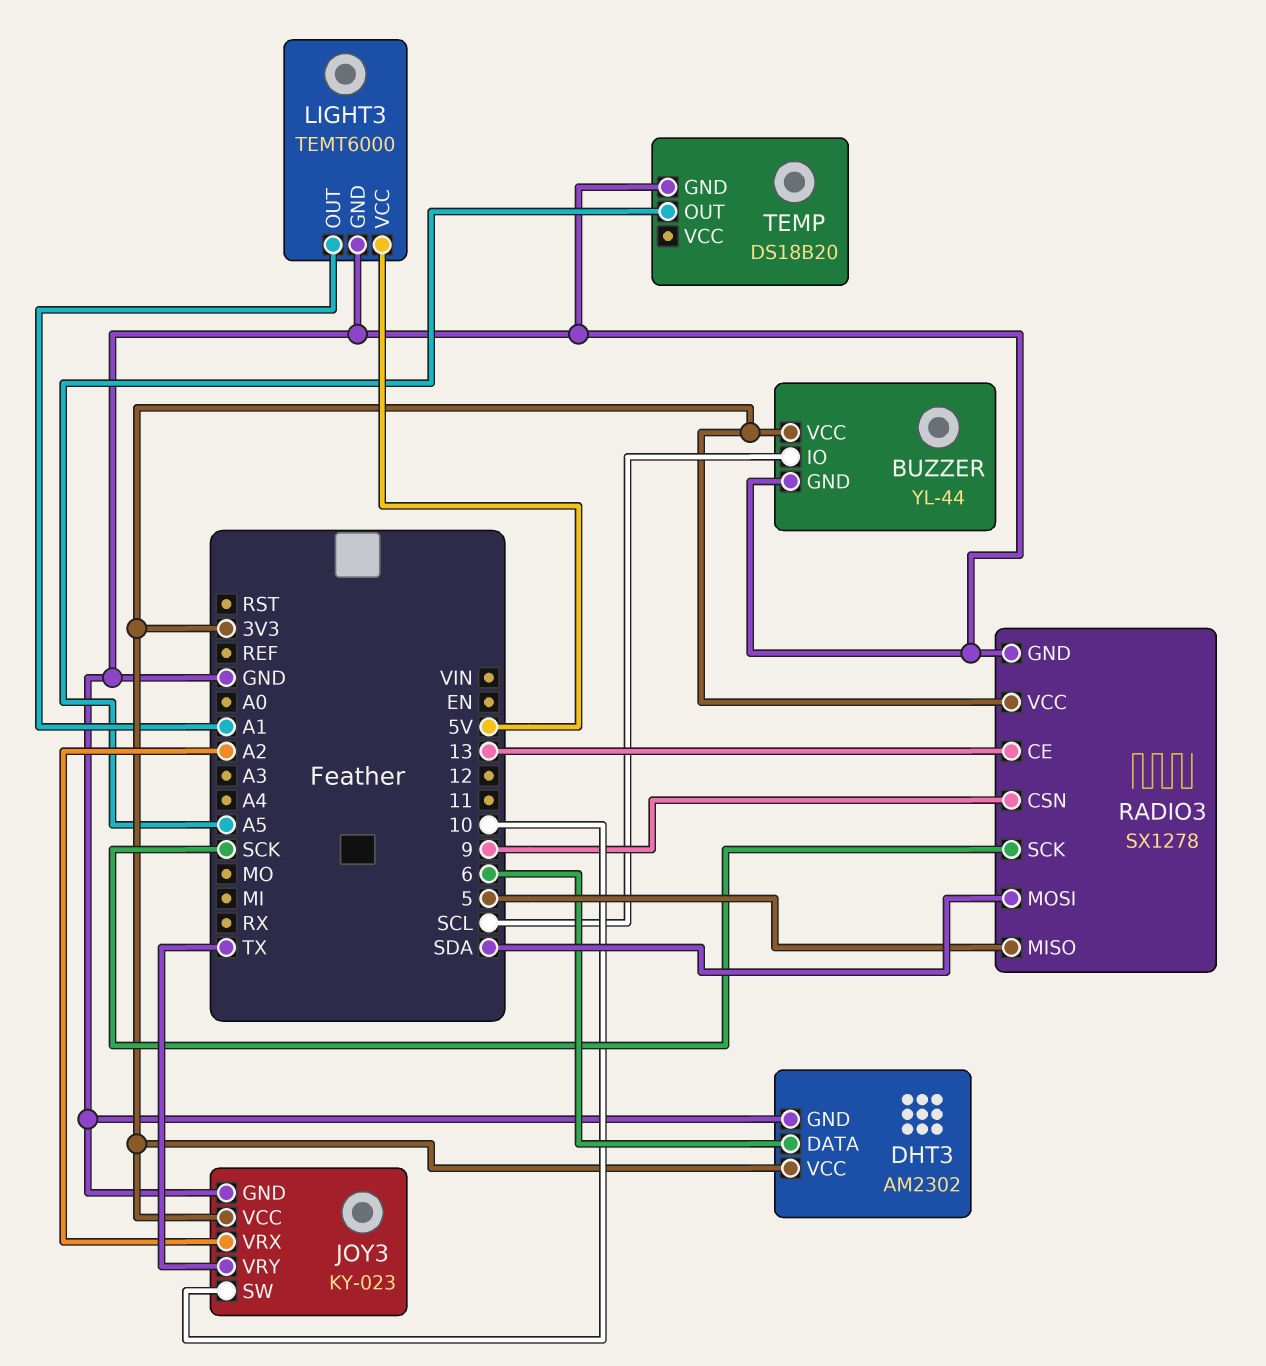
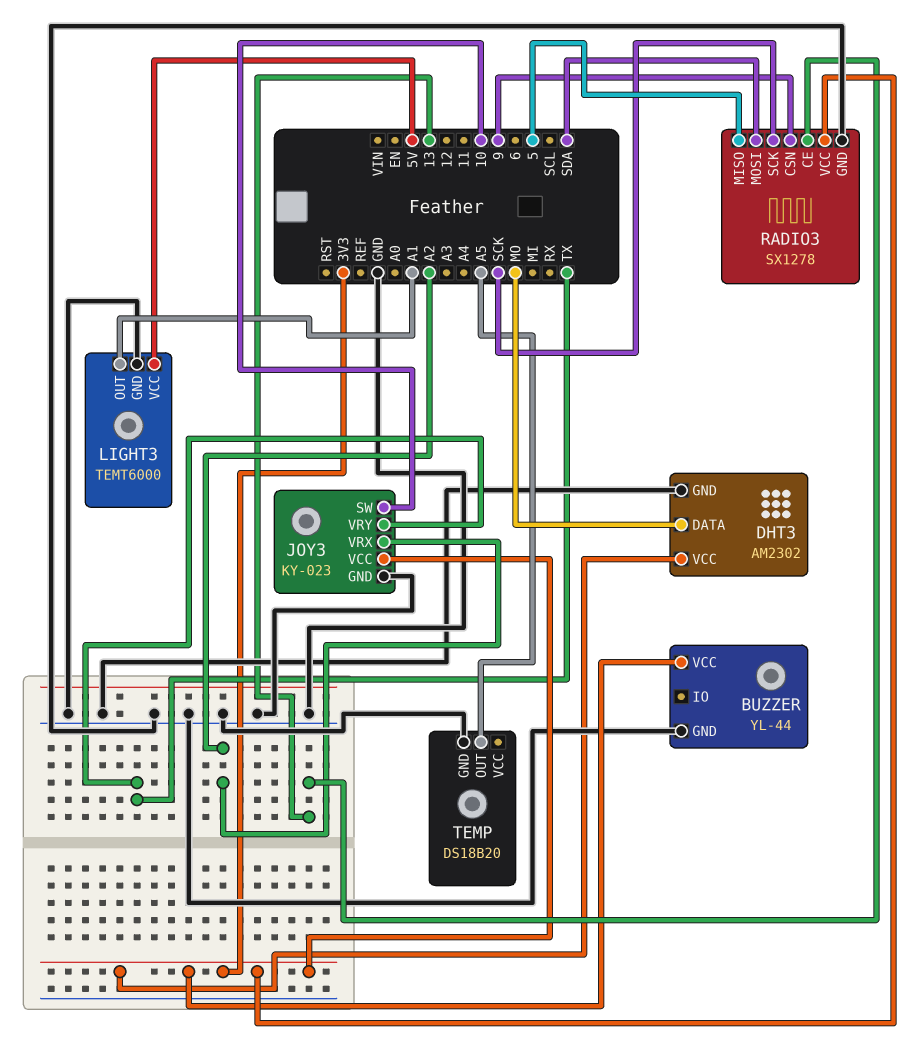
BUZZER pin IO: SCL -> none
DHT3 pin DATA: 6 -> MO

